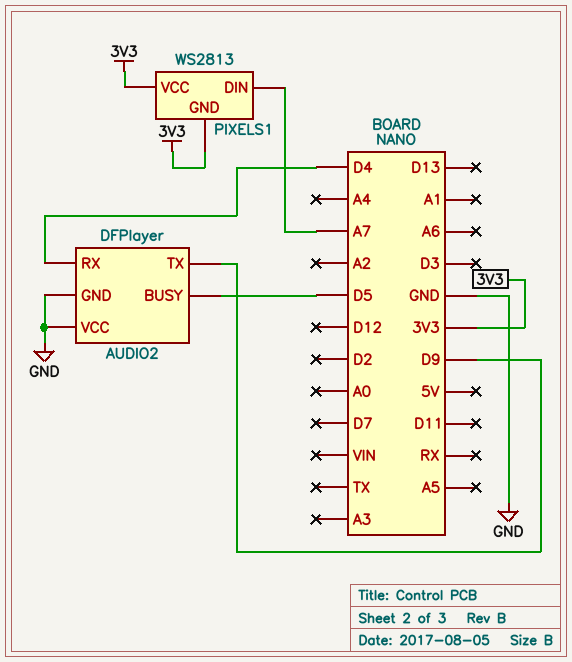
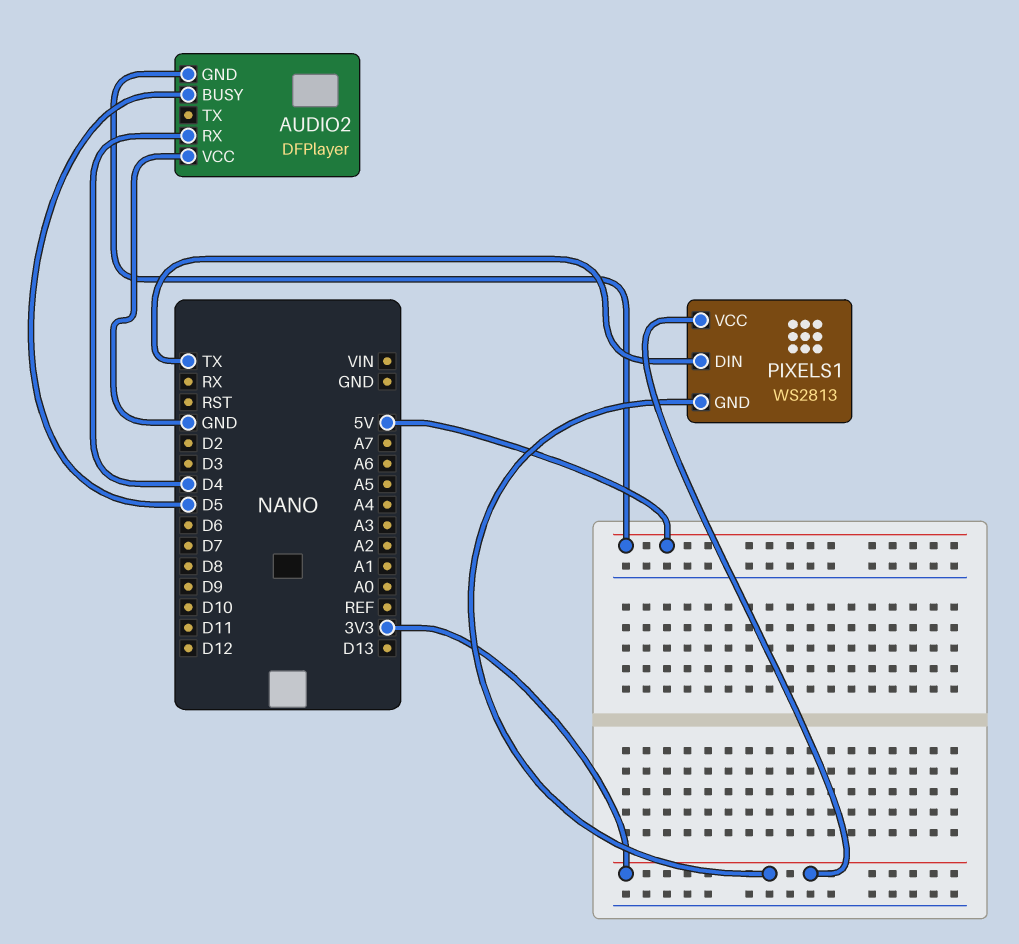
AUDIO2 pin GND: GND -> 5V
AUDIO2 pin TX: D9 -> none
PIXELS1 pin DIN: A7 -> TX

